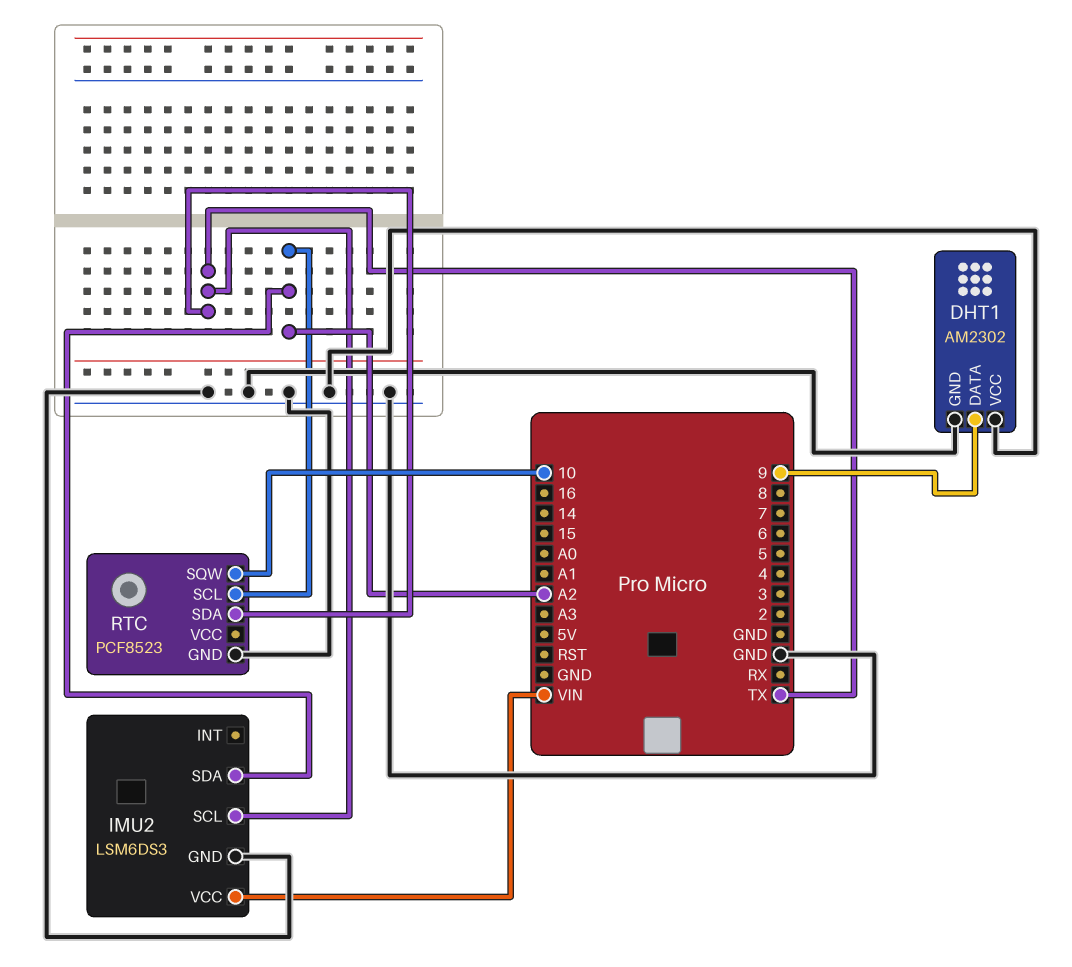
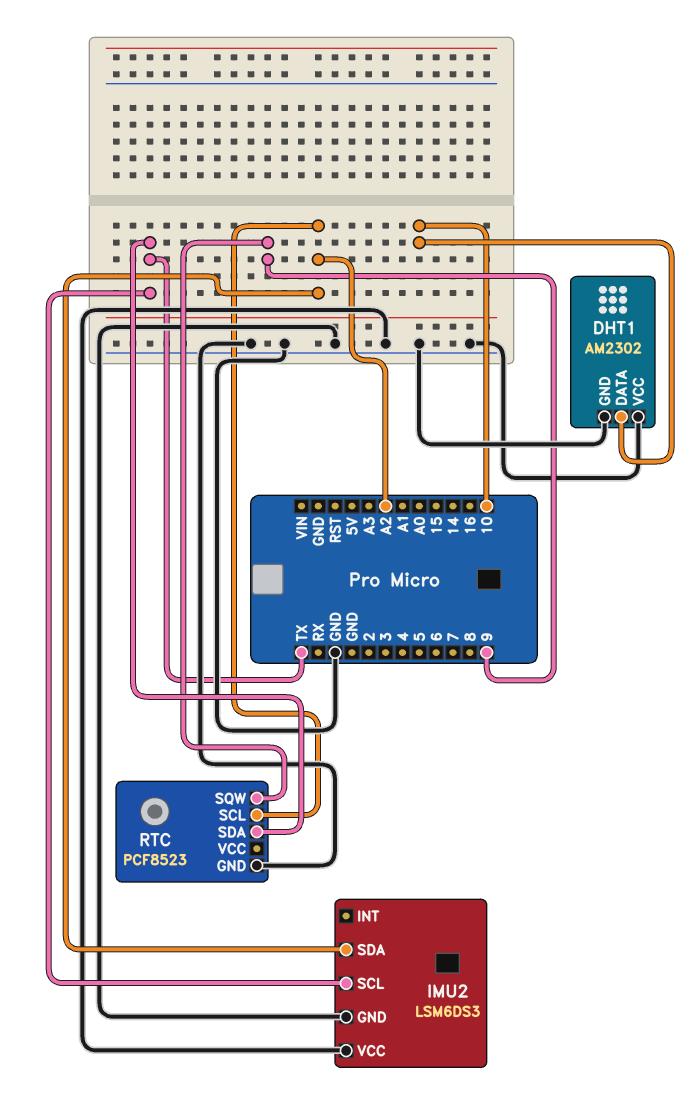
DHT1 pin DATA: 9 -> 10
IMU2 pin VCC: VIN -> GND
RTC pin SQW: 10 -> 9

